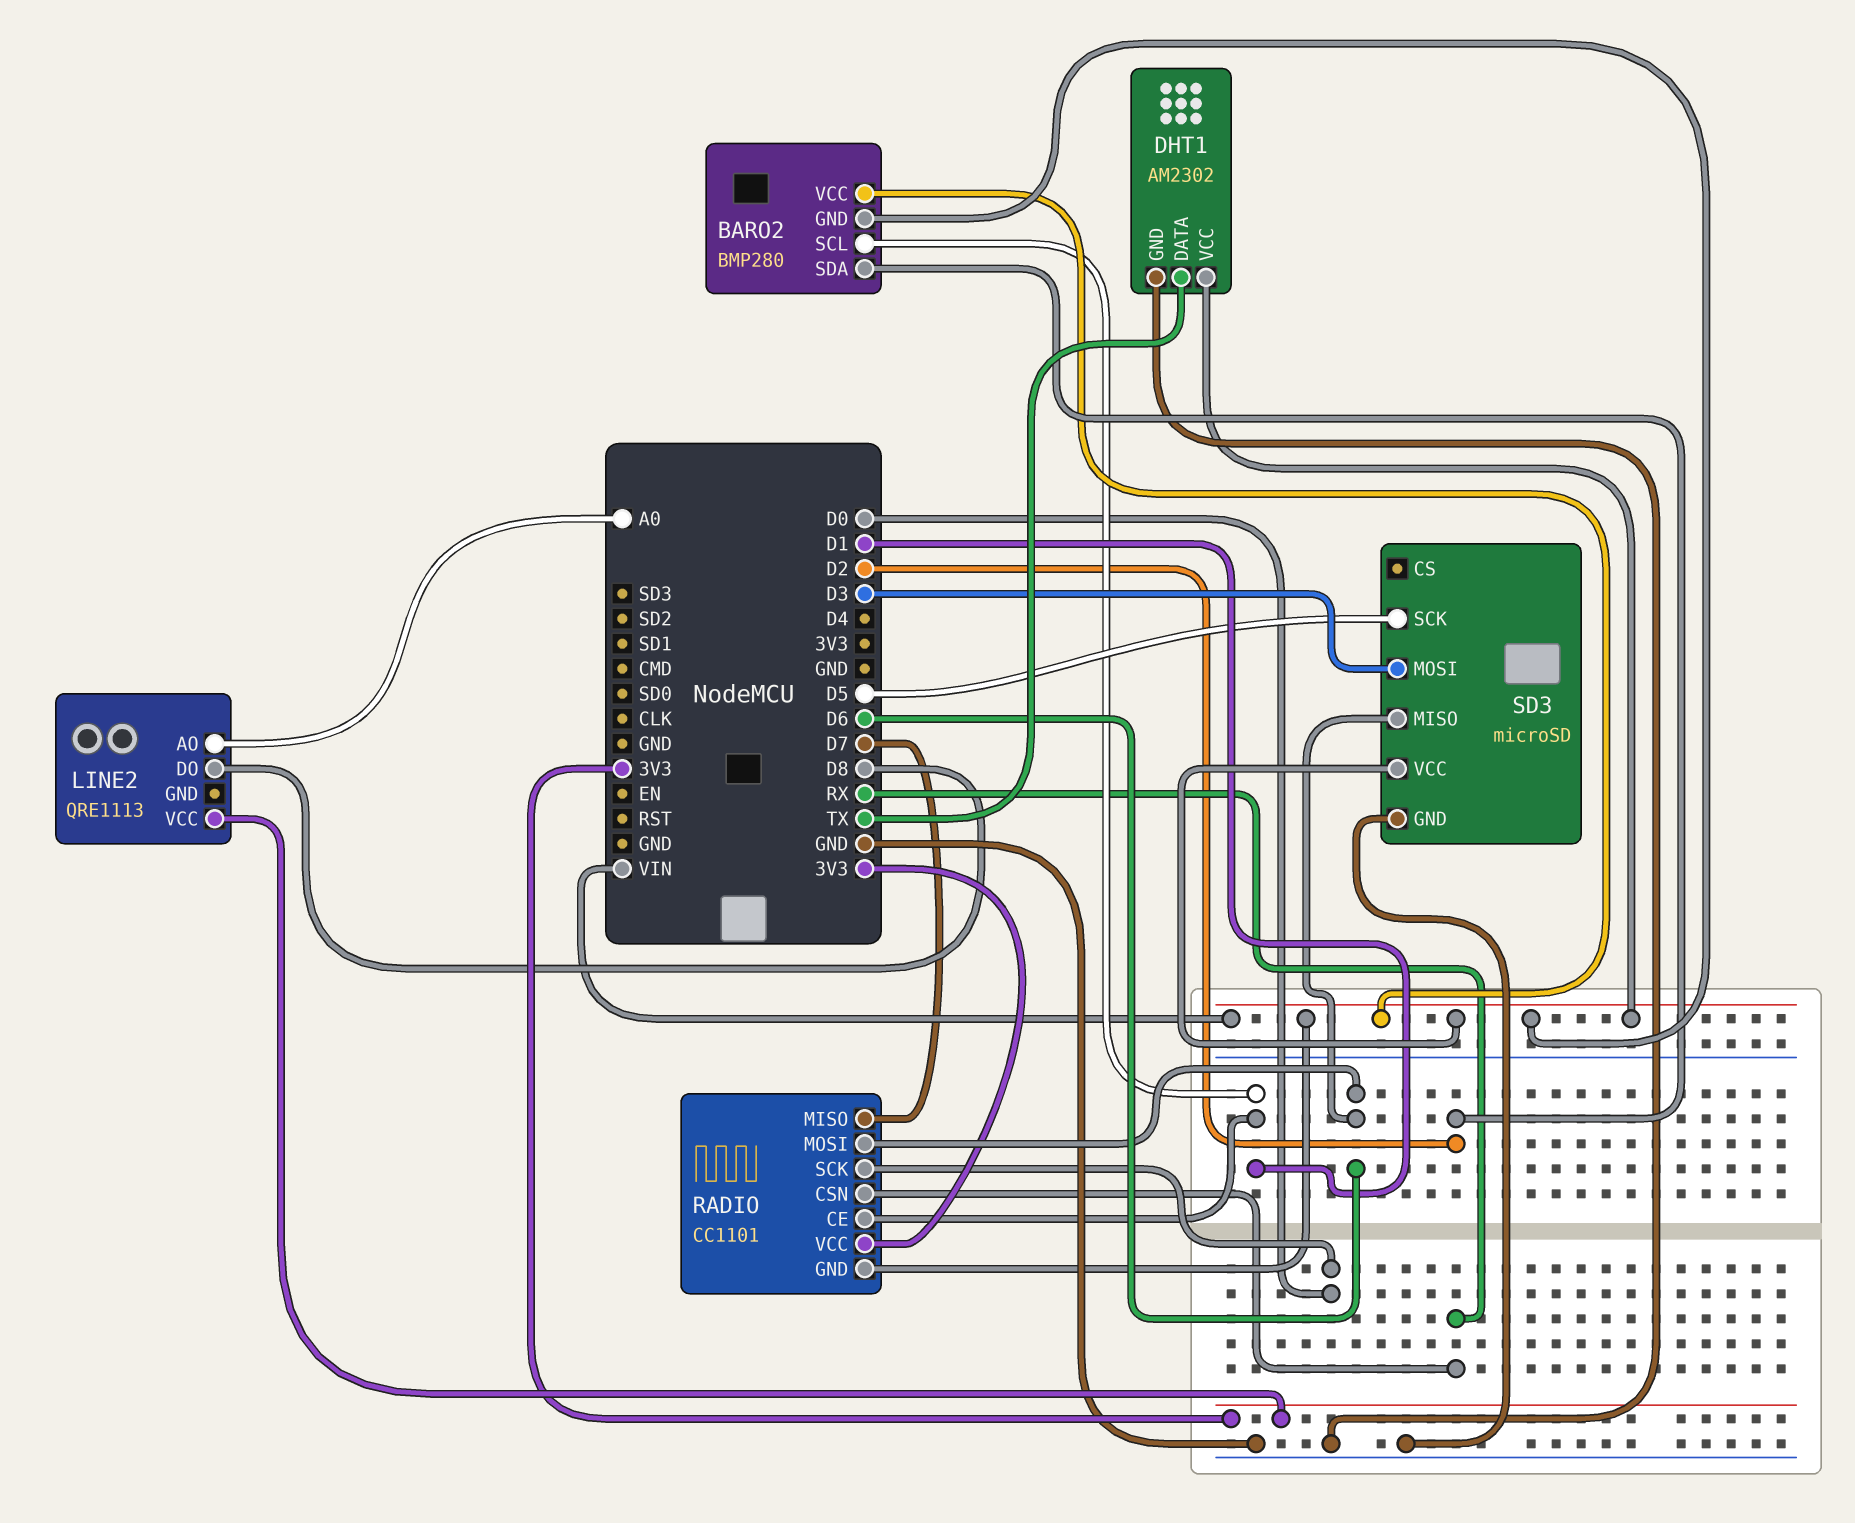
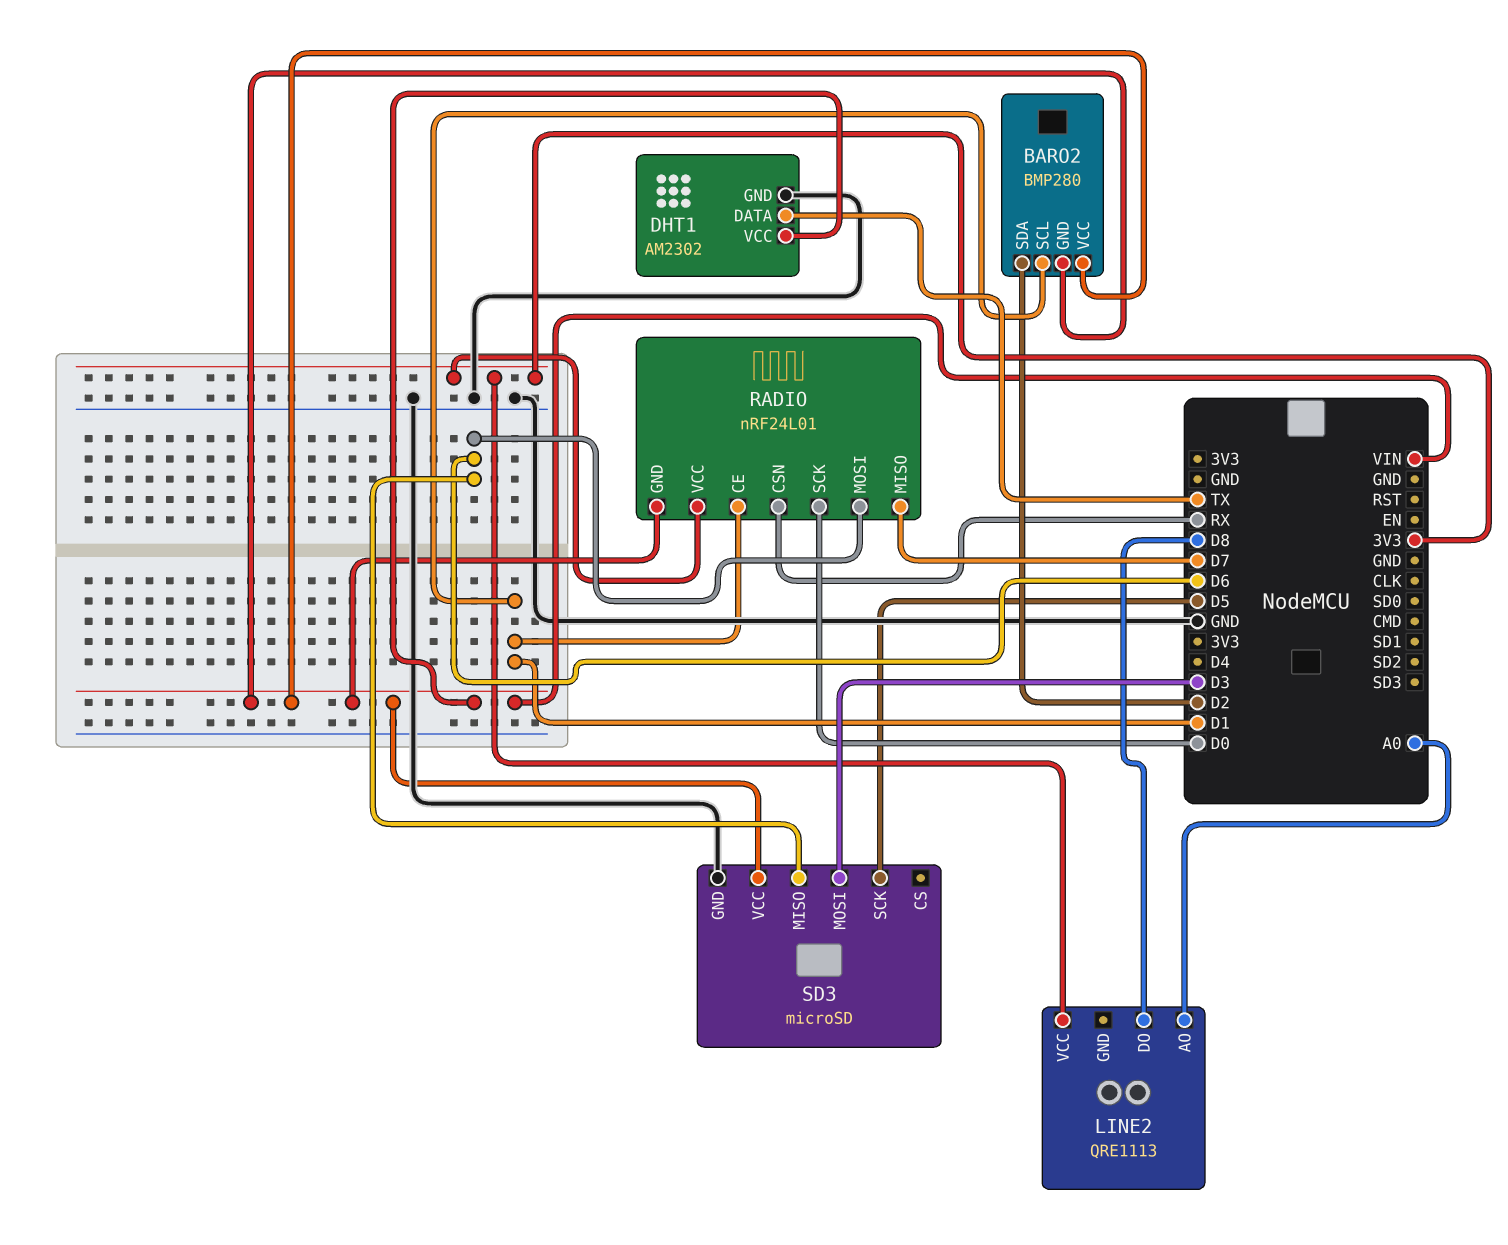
RADIO: CC1101 -> nRF24L01

